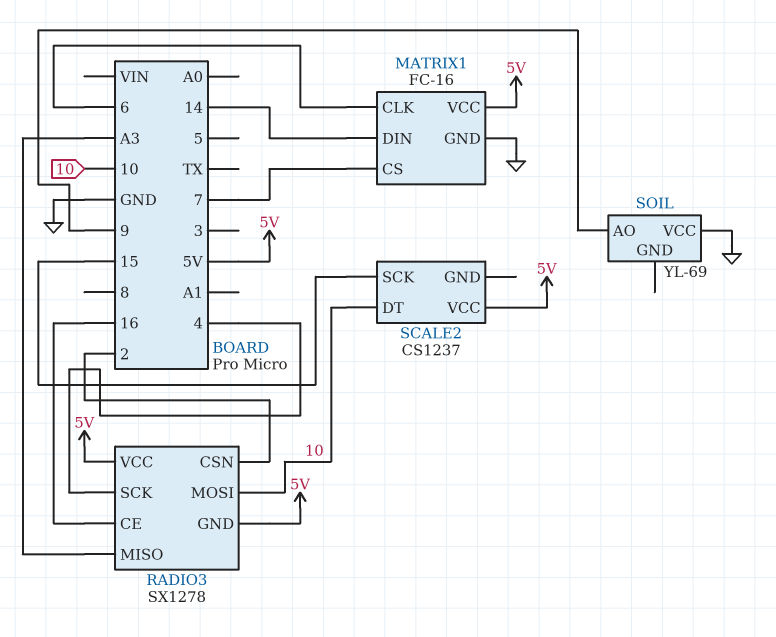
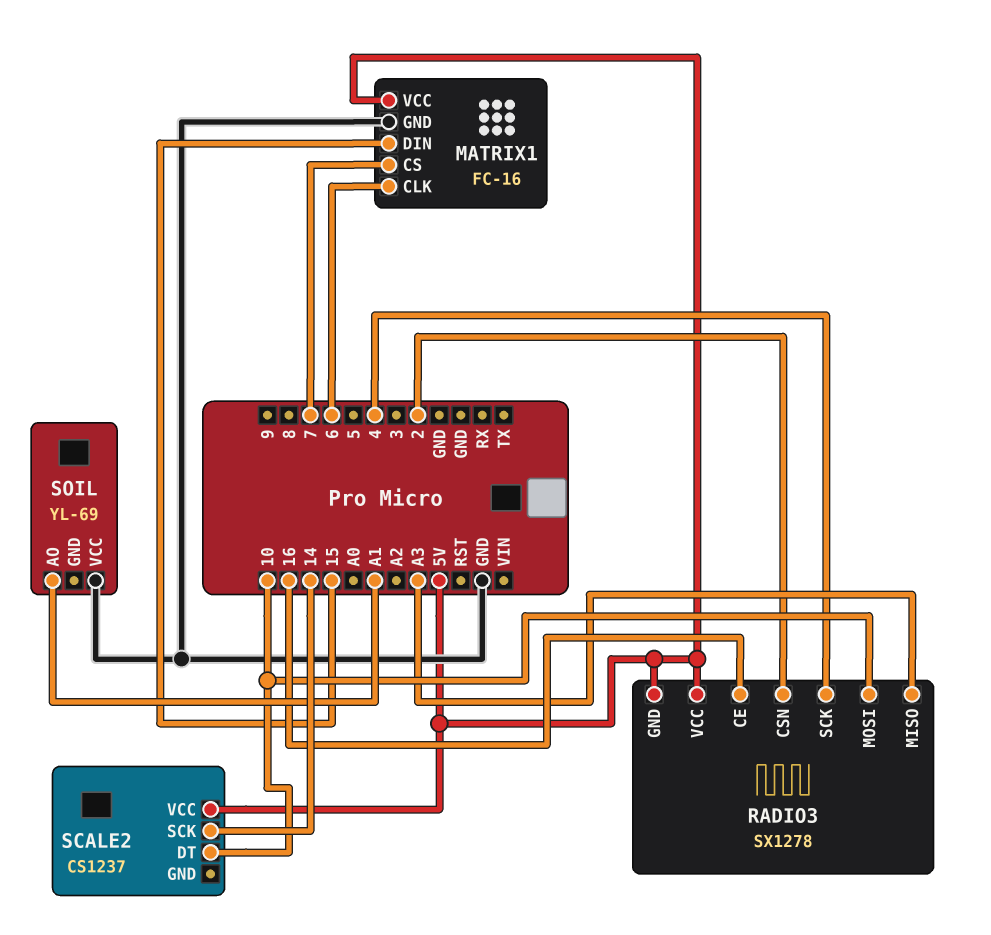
MATRIX1 pin DIN: 14 -> 15
SCALE2 pin SCK: 15 -> 14
SOIL pin AO: 9 -> A1

